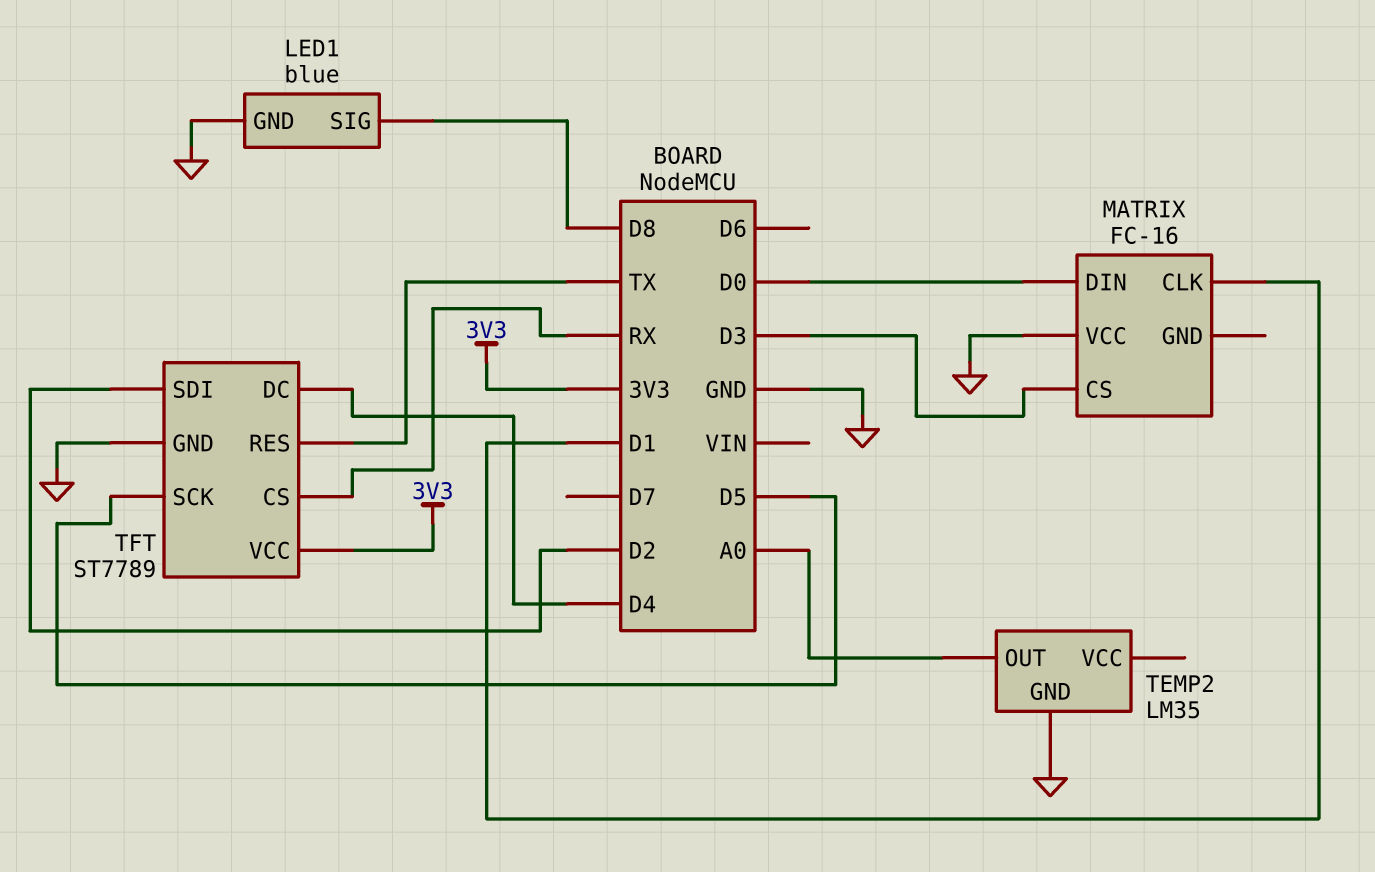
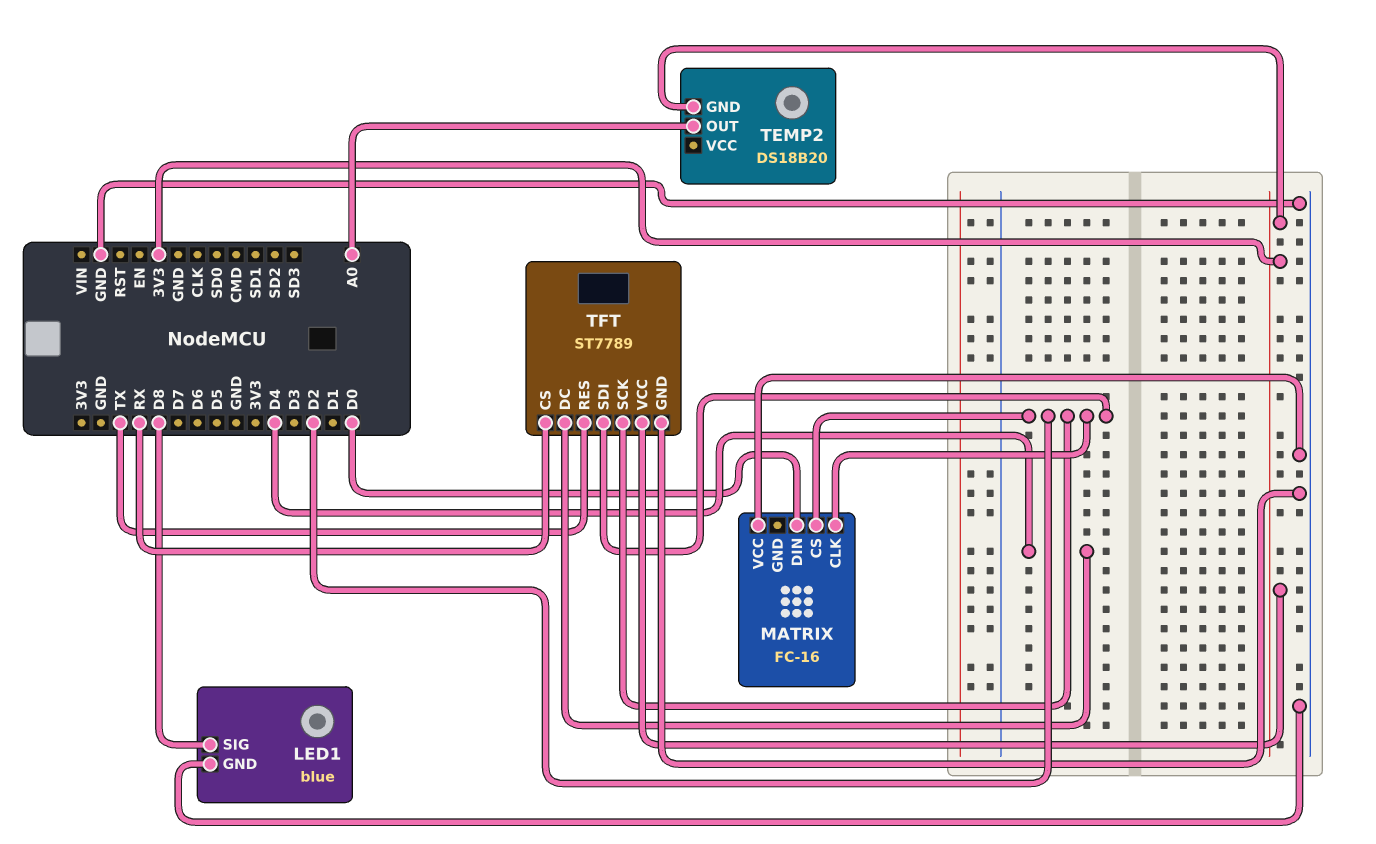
MATRIX pin CLK: D1 -> D2
MATRIX pin CS: D3 -> D2
TEMP2: LM35 -> DS18B20
TEMP2 pin GND: GND -> 3V3
TFT pin SCK: D5 -> D2

